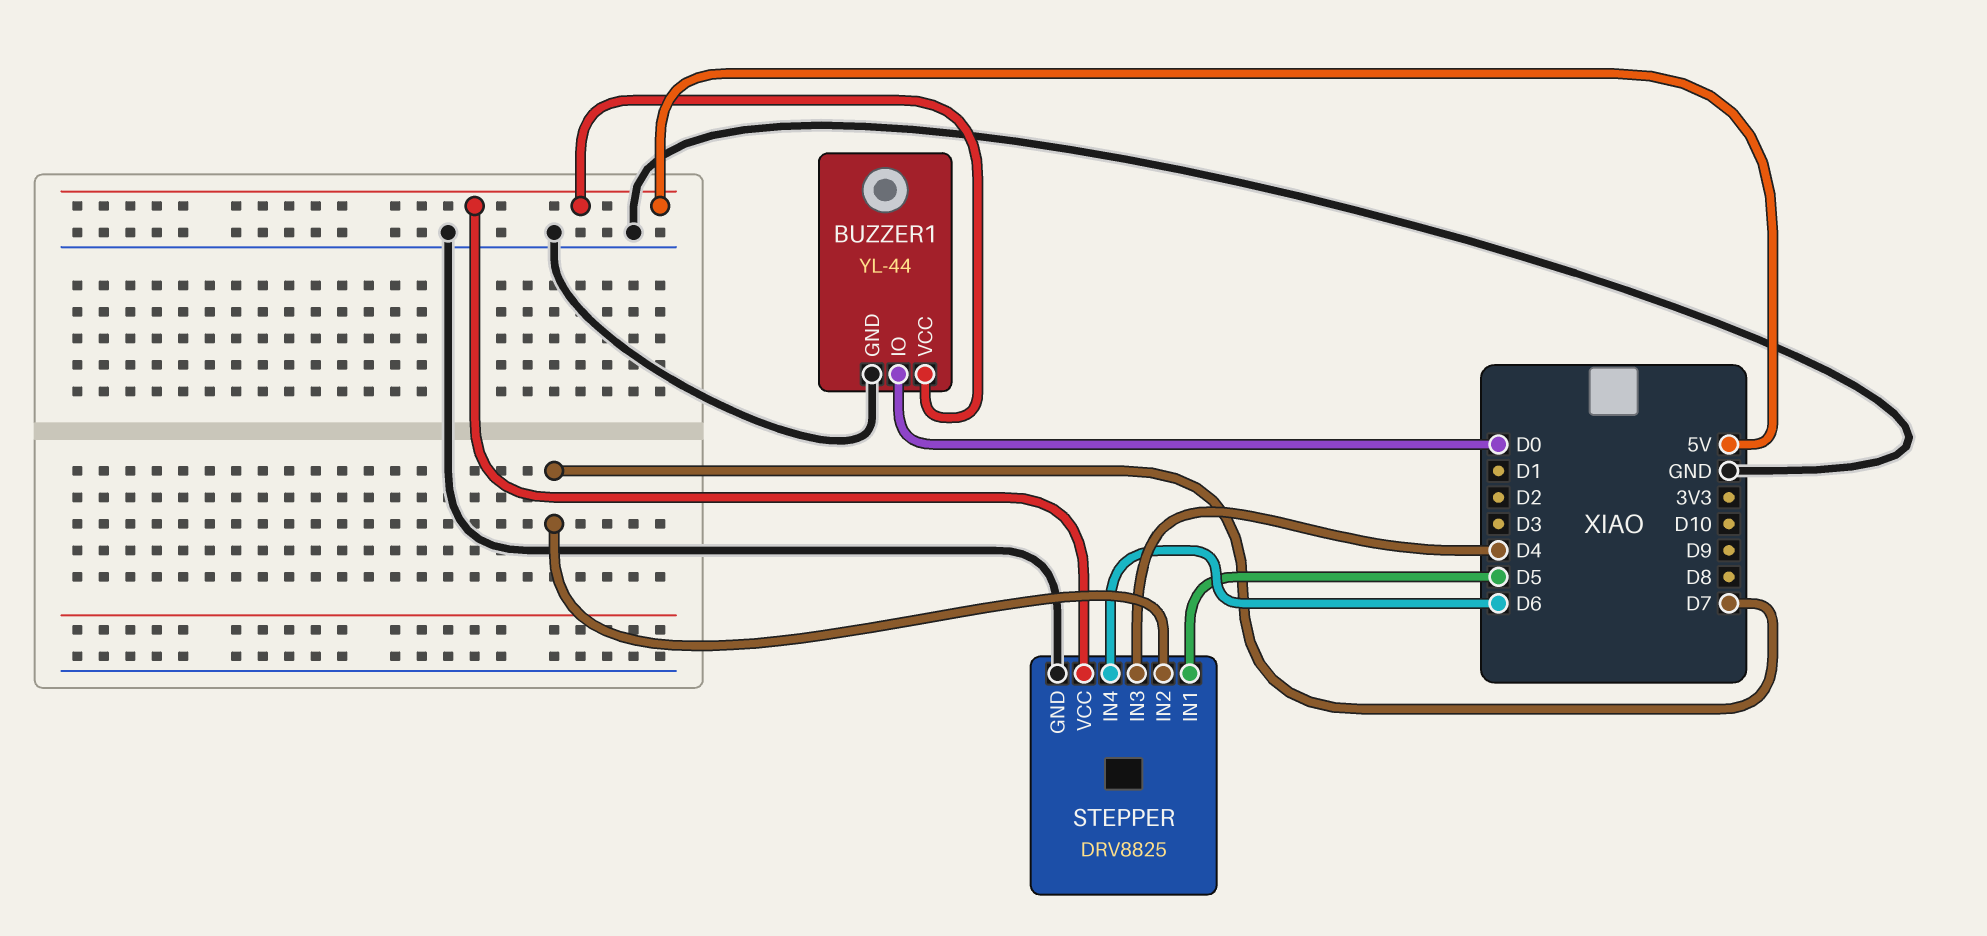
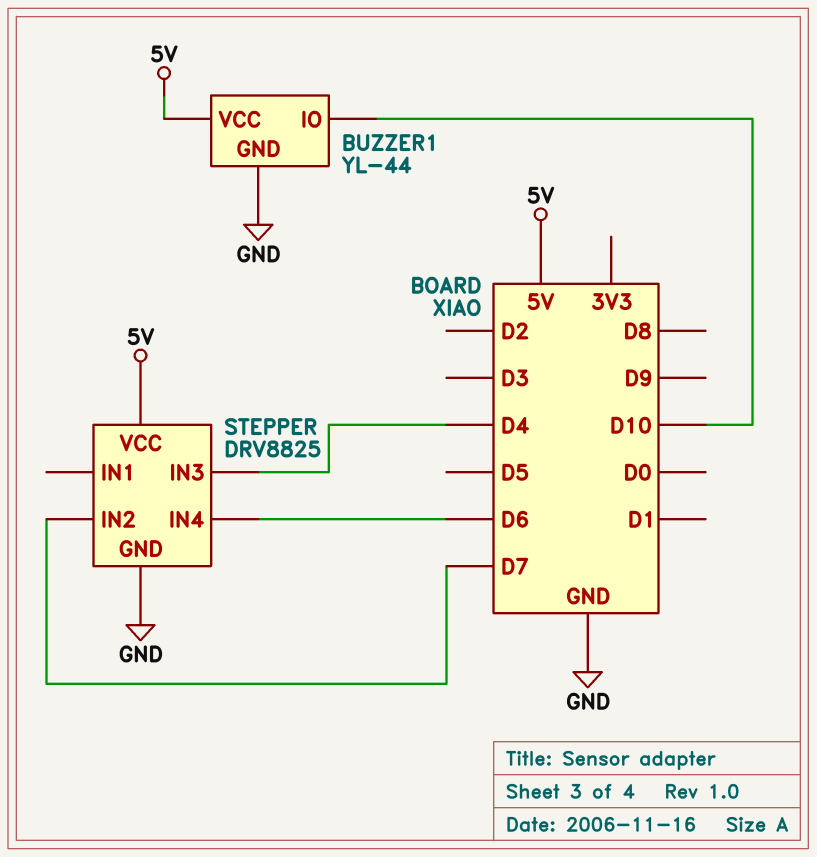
BUZZER1 pin IO: D0 -> D10
STEPPER pin IN1: D5 -> none

